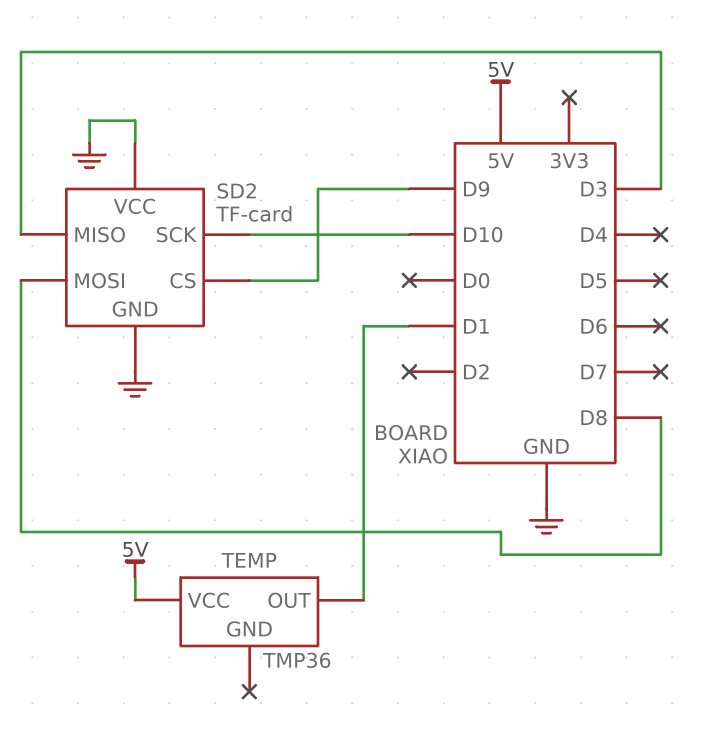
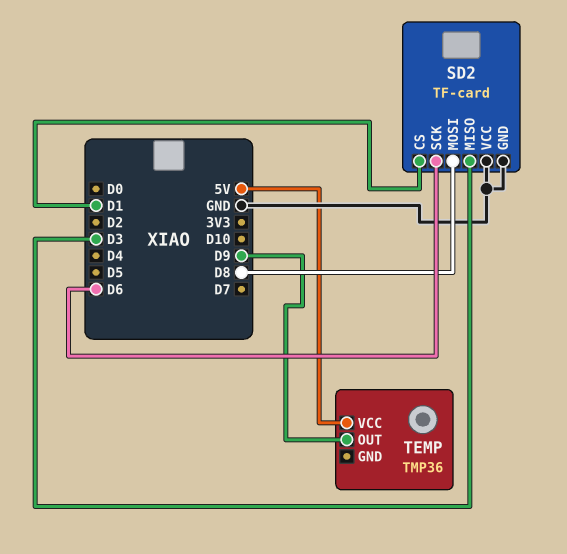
SD2 pin CS: D9 -> D1
SD2 pin SCK: D10 -> D6
TEMP pin OUT: D1 -> D9

